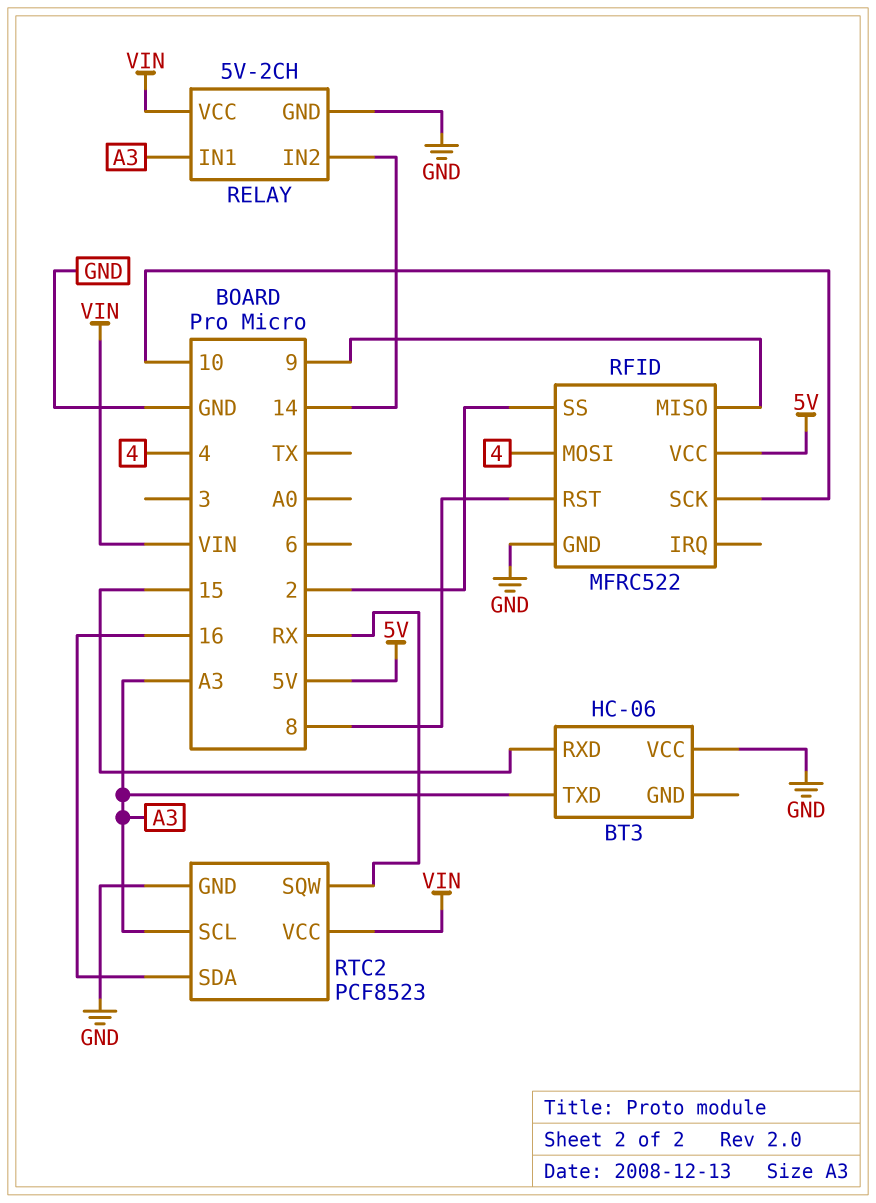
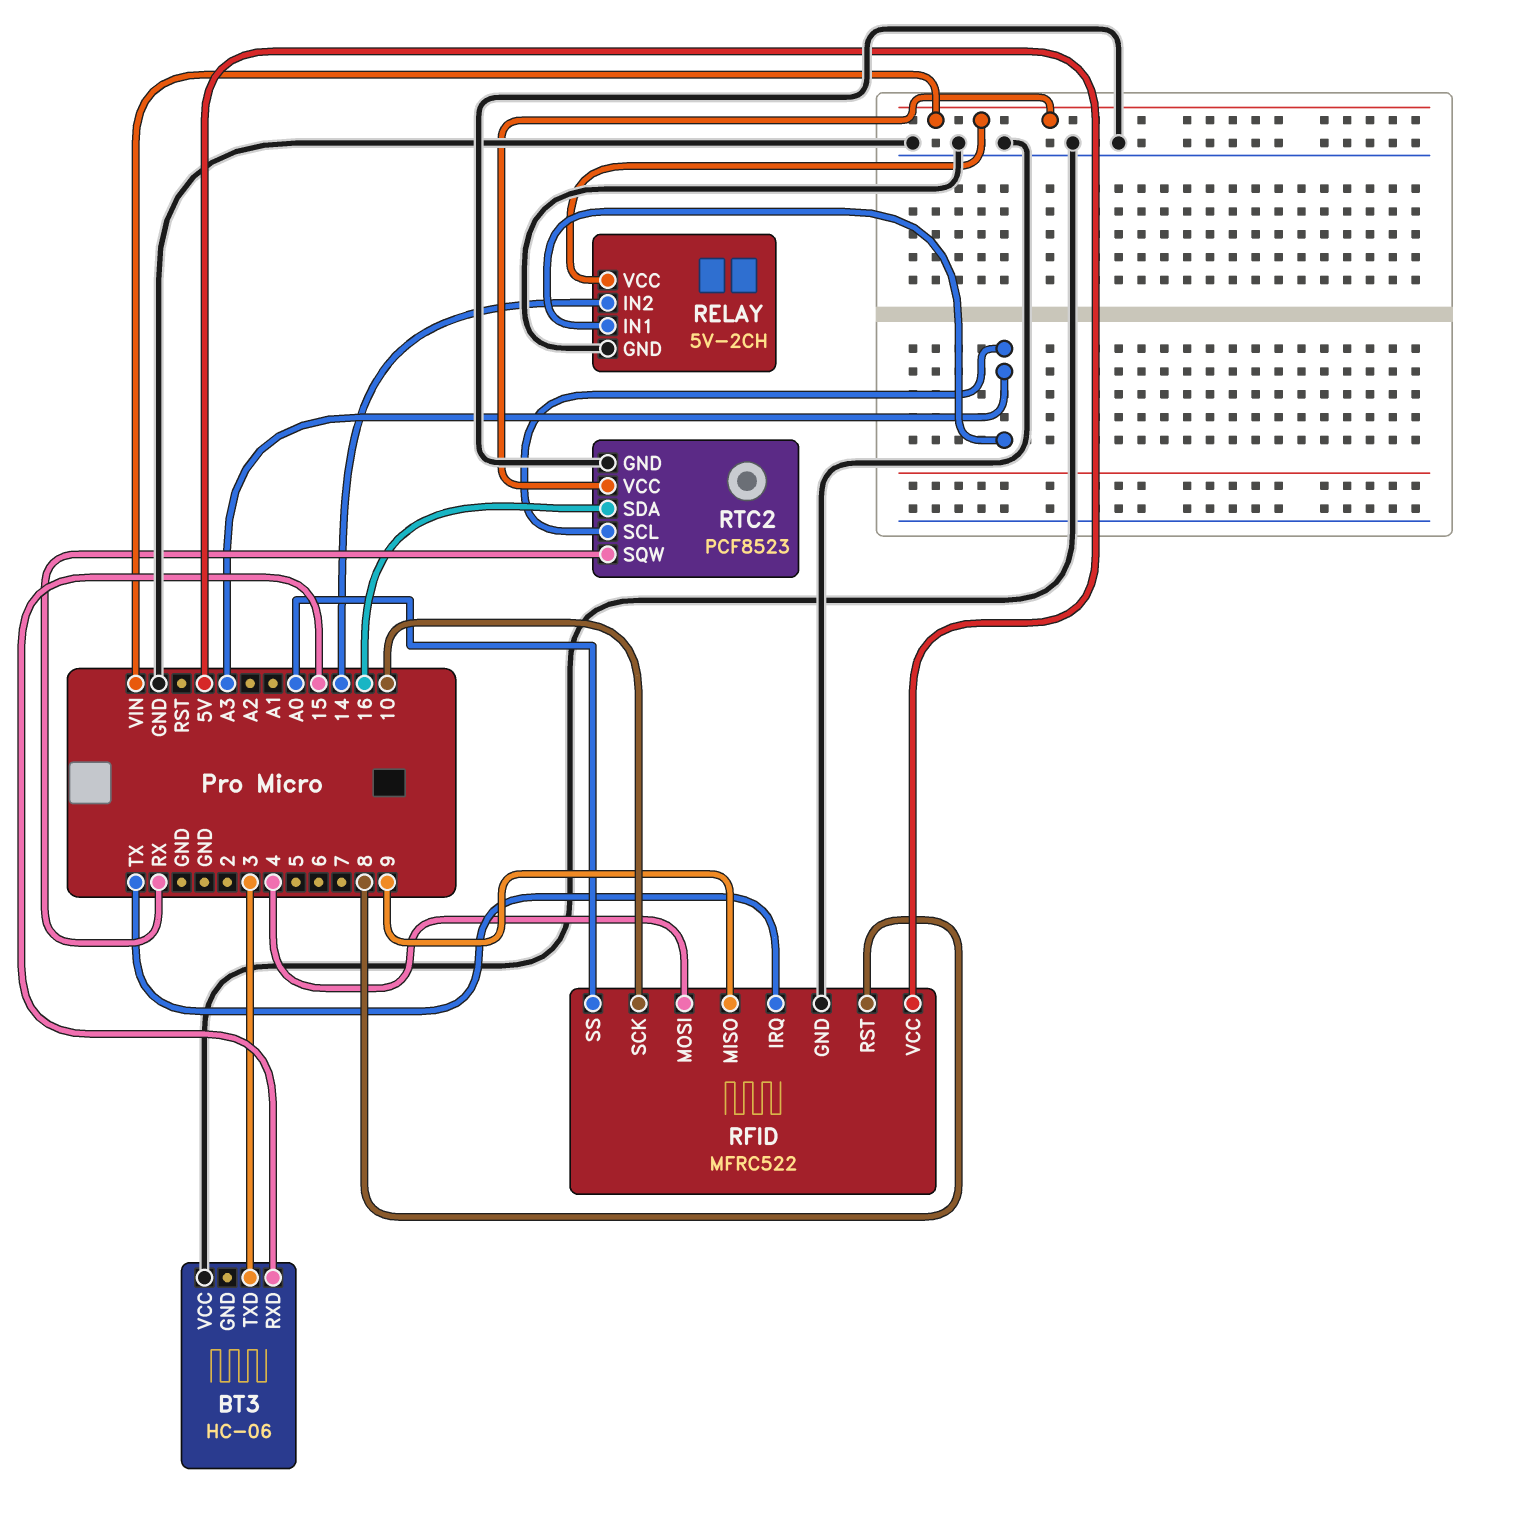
BT3 pin TXD: A3 -> 3
RFID pin IRQ: none -> TX
RFID pin SS: 2 -> A0

